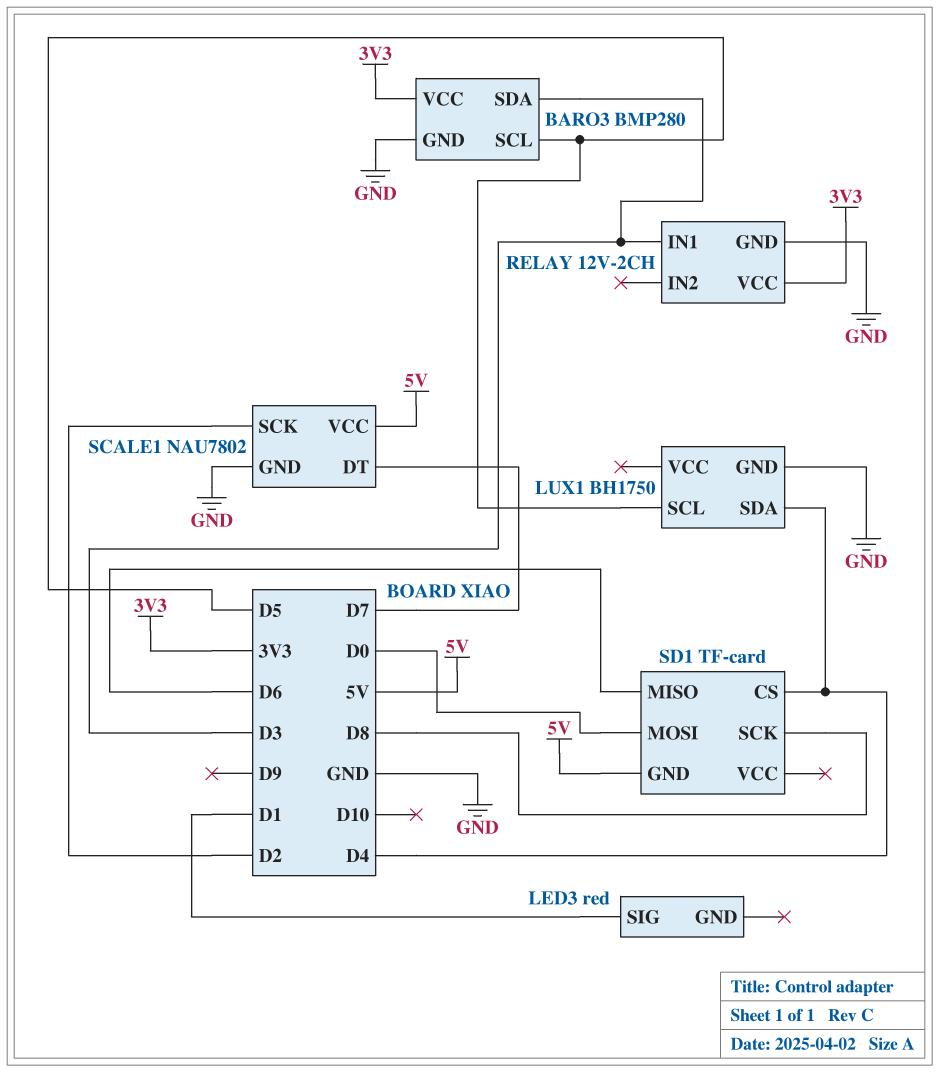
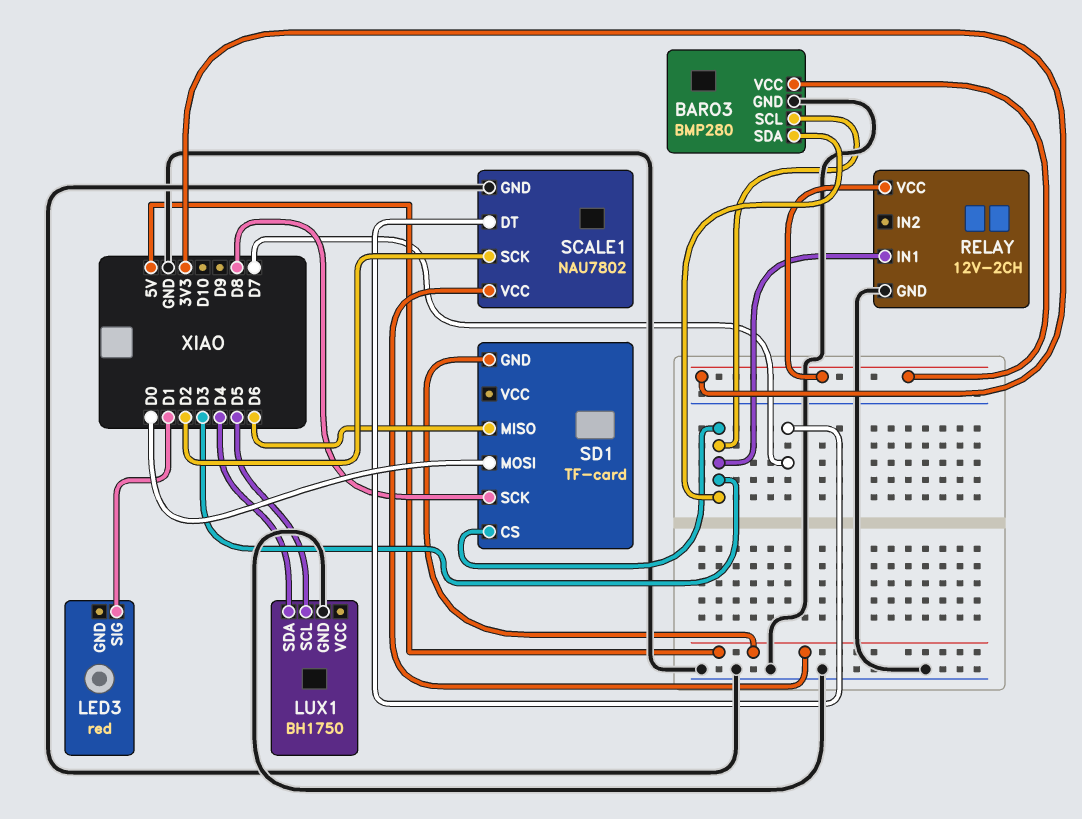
BARO3 pin SCL: D5 -> D3
SD1 pin CS: D4 -> D3

